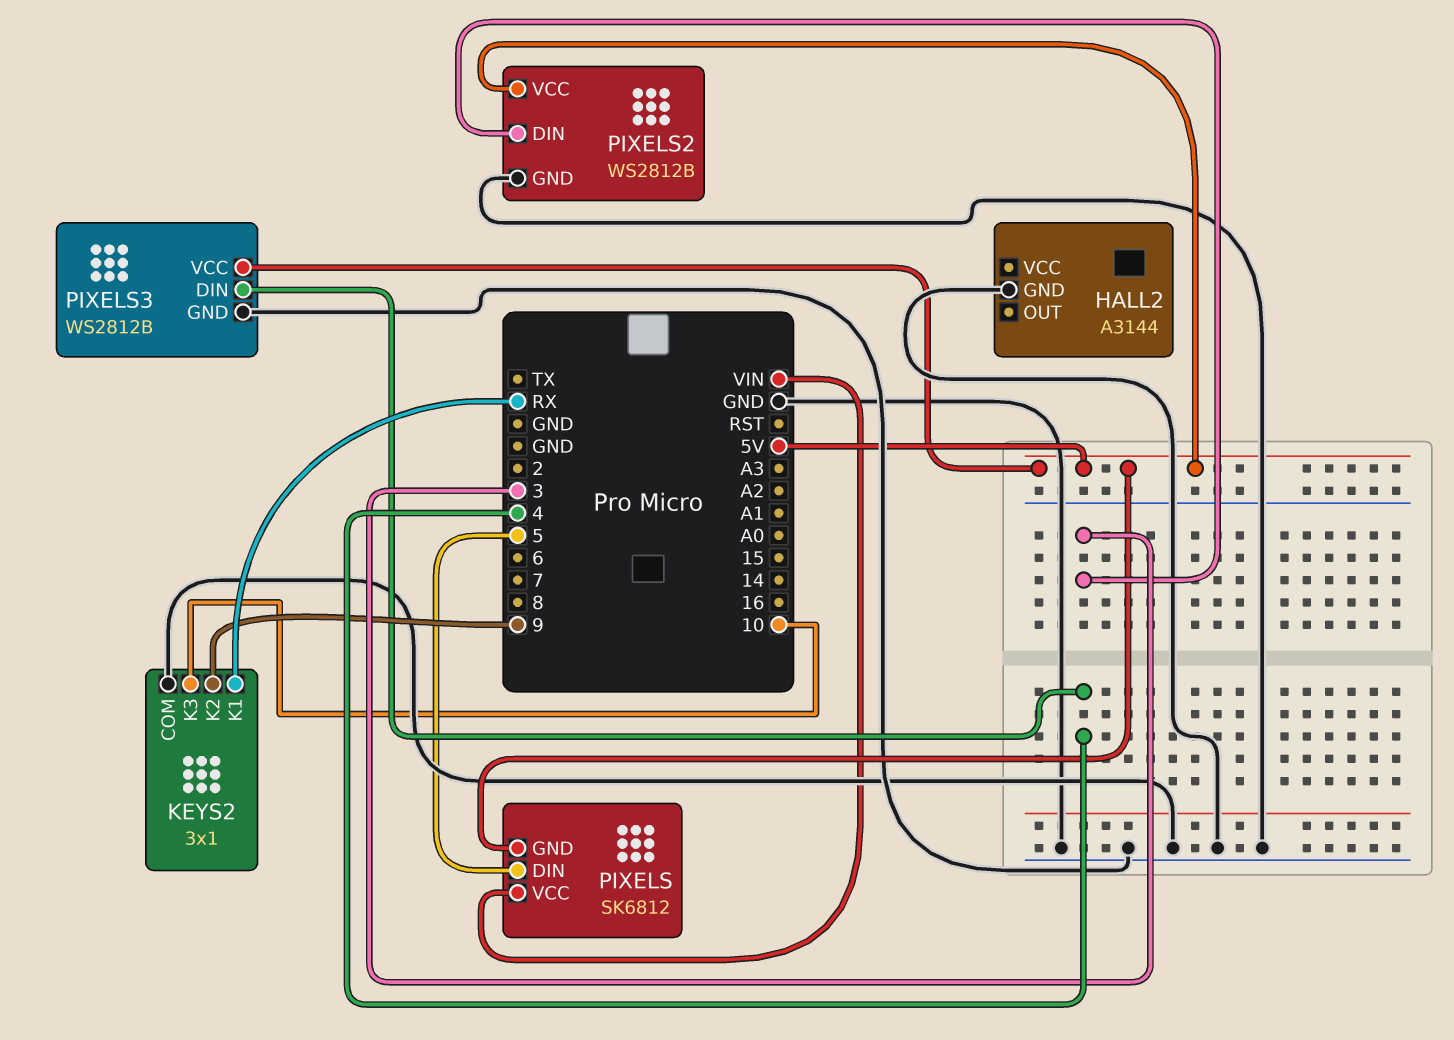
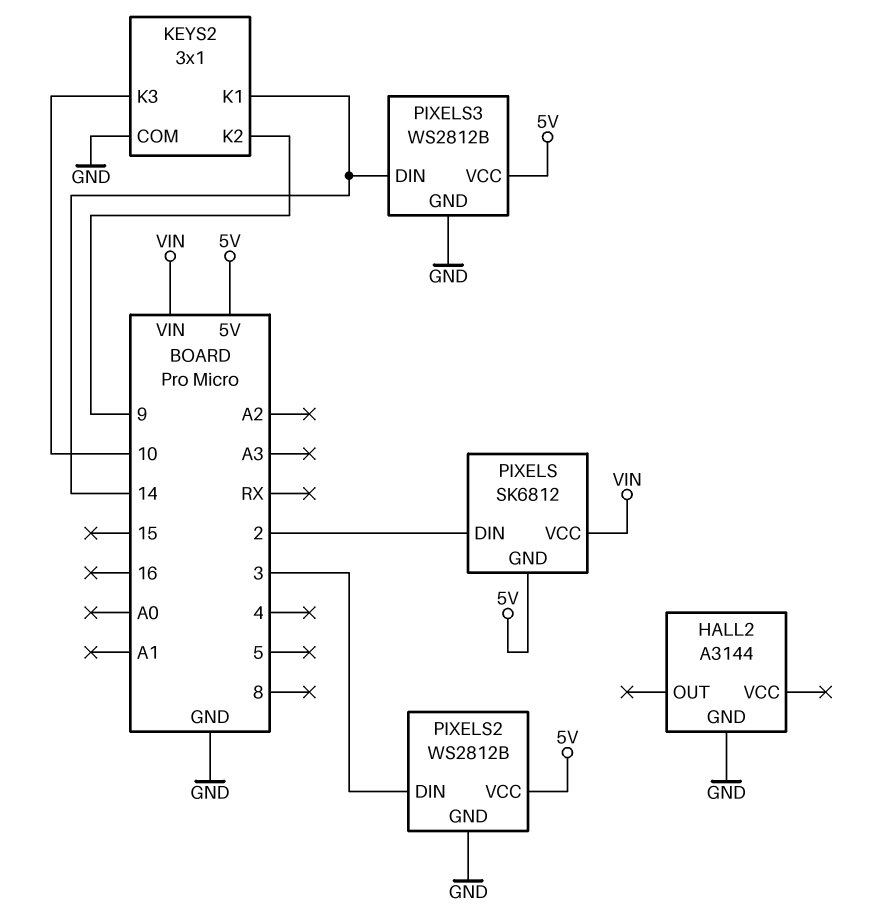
KEYS2 pin K1: RX -> 14
PIXELS pin DIN: 5 -> 2
PIXELS3 pin DIN: 4 -> 14

